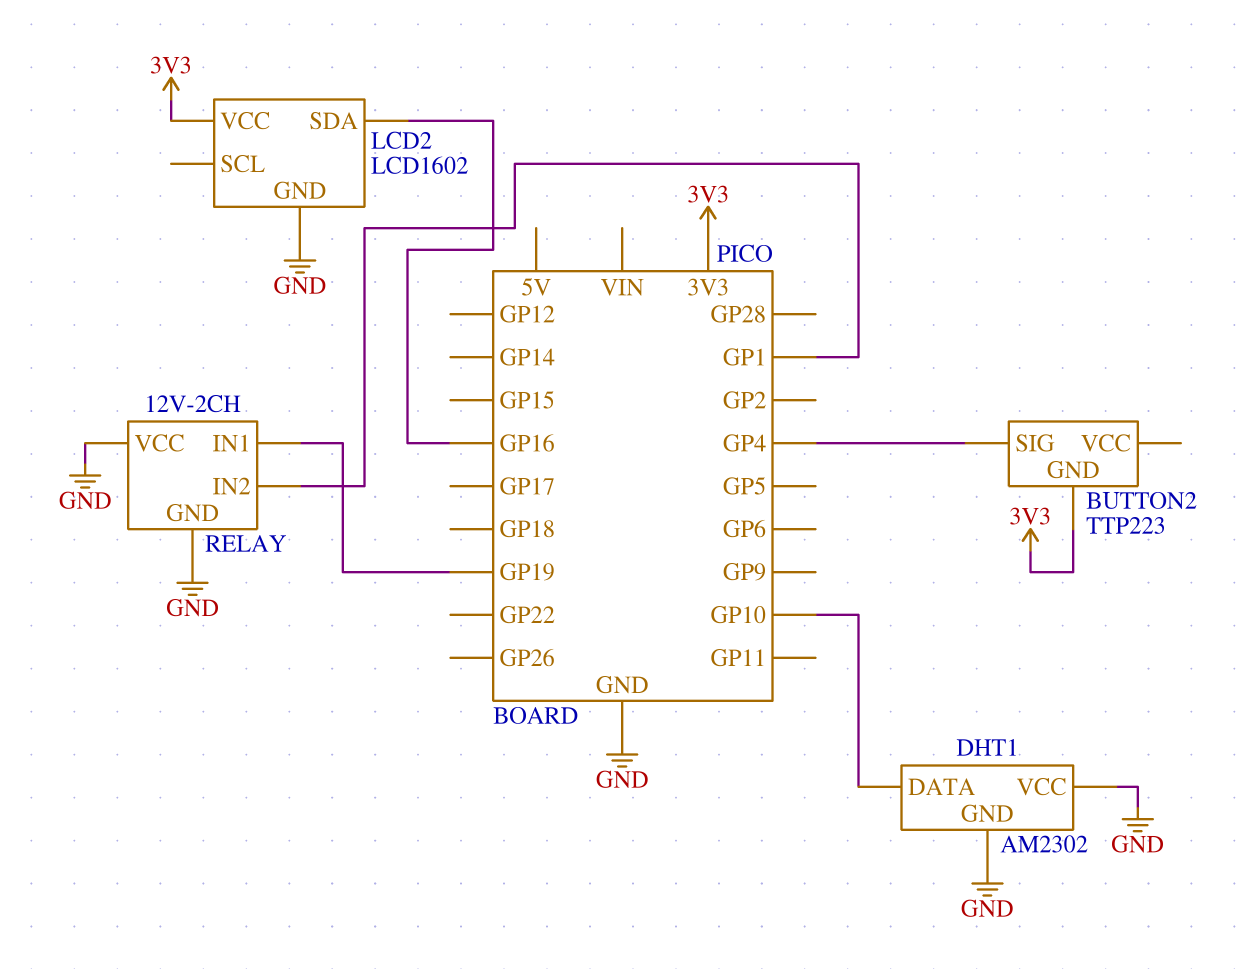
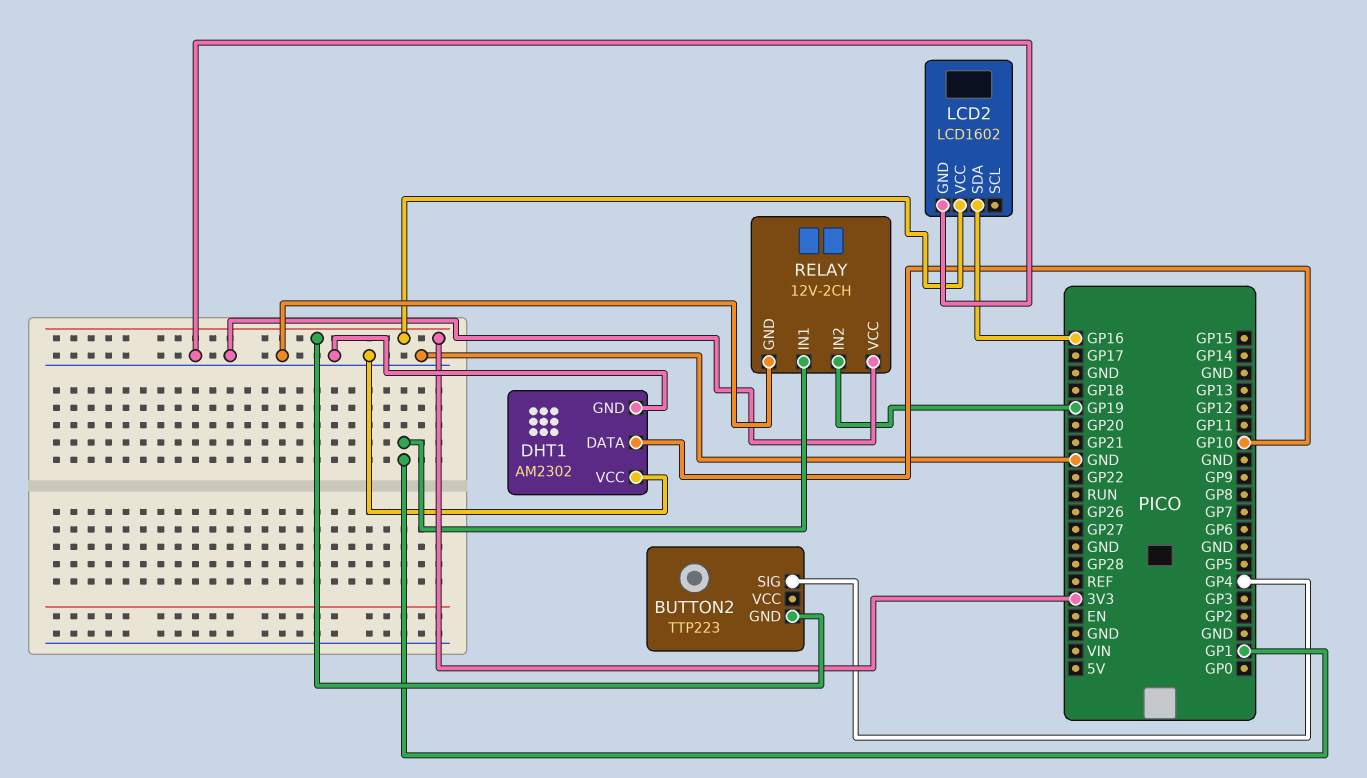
RELAY pin IN1: GP19 -> GP1
RELAY pin IN2: GP1 -> GP19

